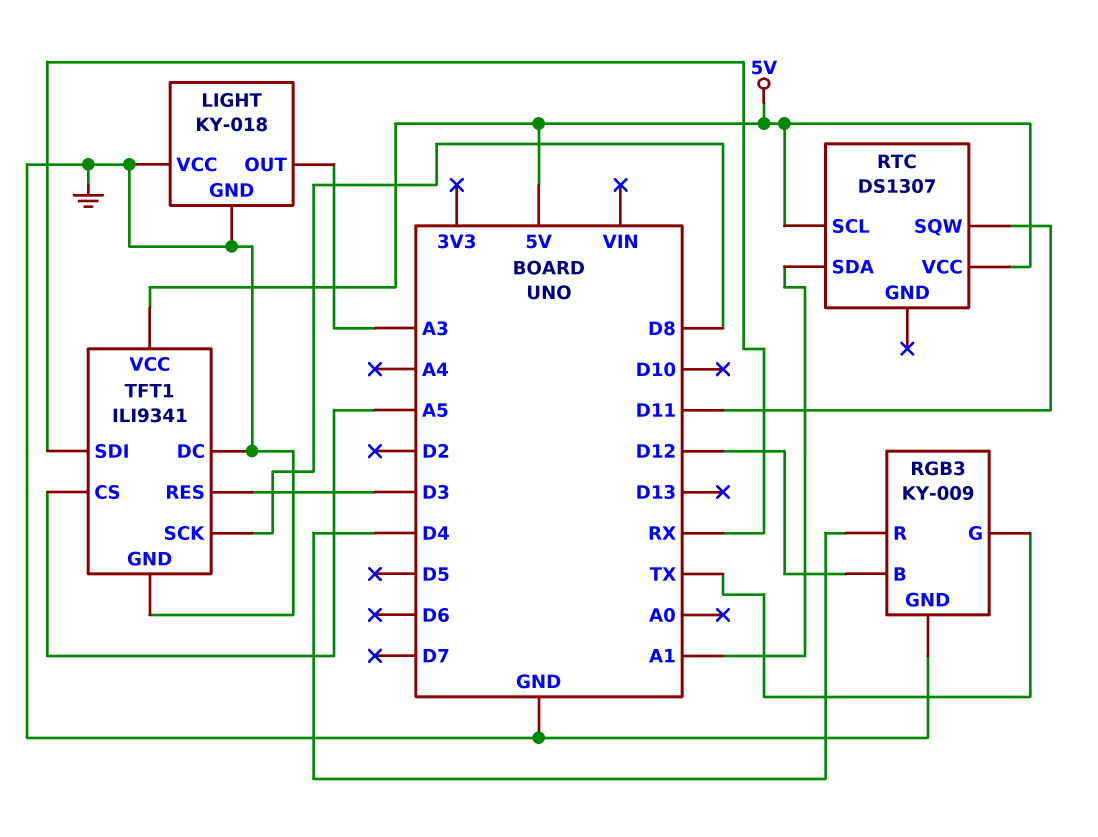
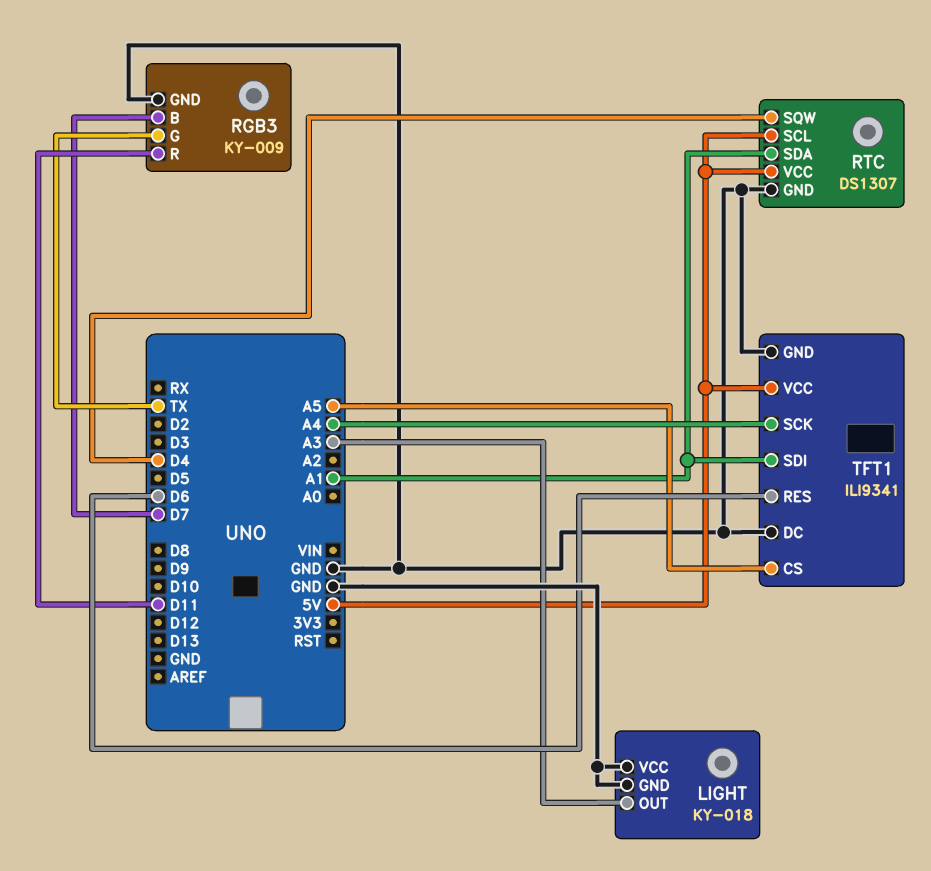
RGB3 pin B: D12 -> D7
RGB3 pin R: D4 -> D11
RTC pin GND: none -> GND
RTC pin SQW: D11 -> D4
TFT1 pin RES: D3 -> D6
TFT1 pin SCK: D8 -> A4
TFT1 pin SDI: RX -> A1

